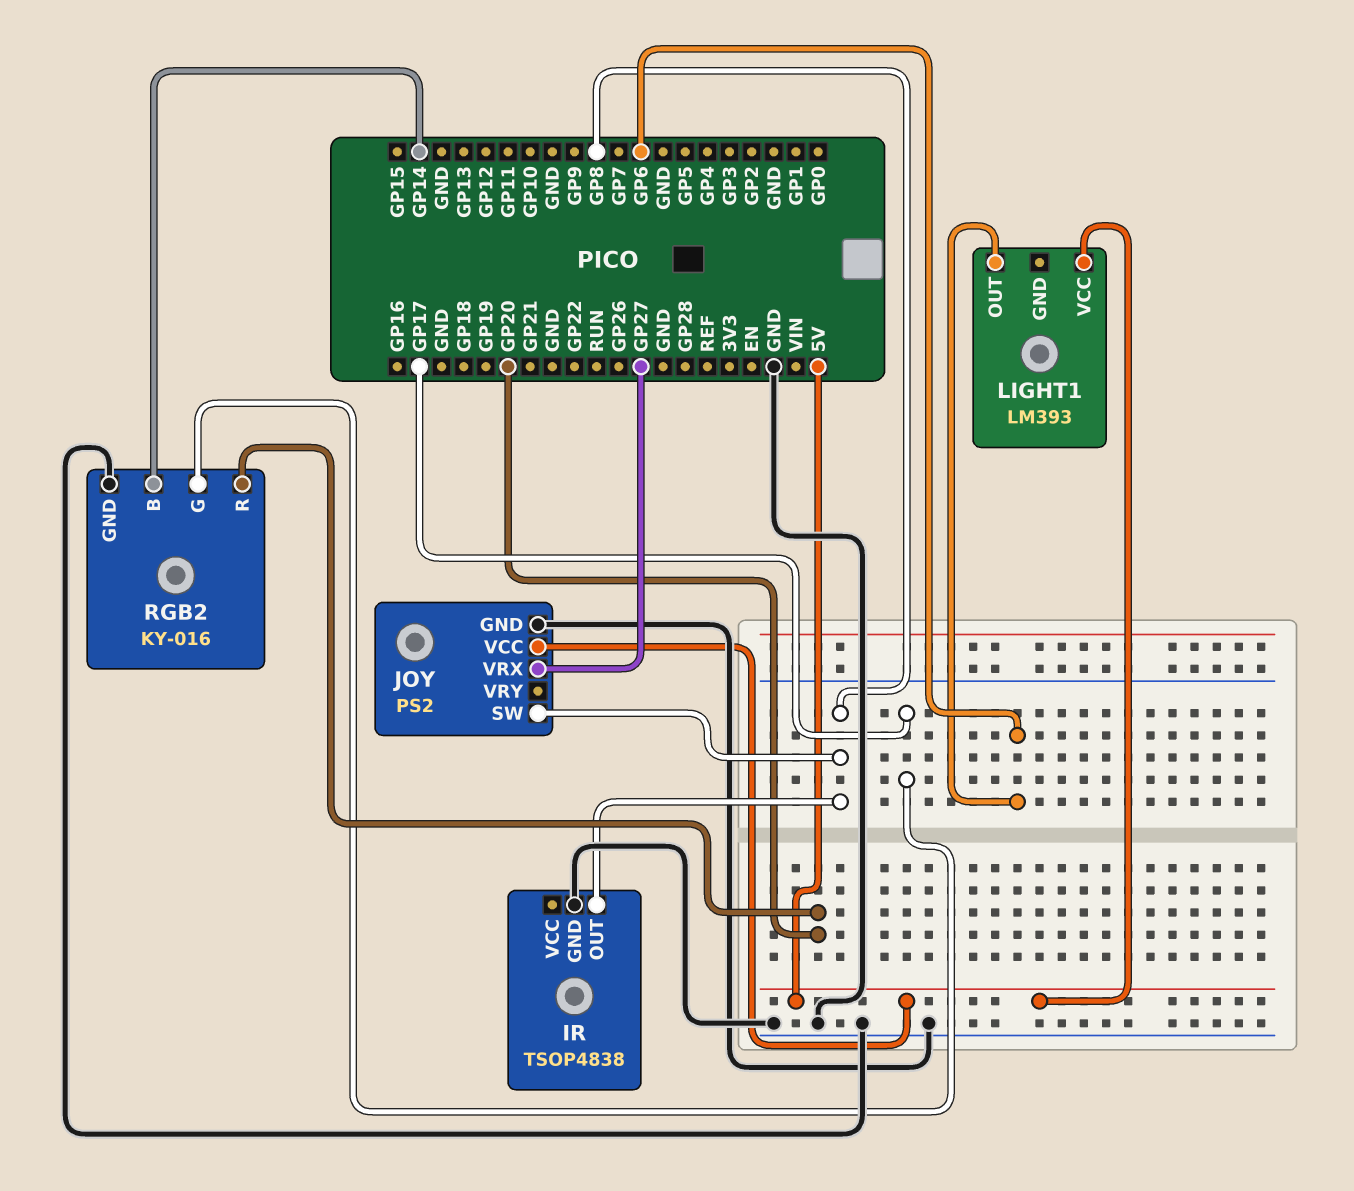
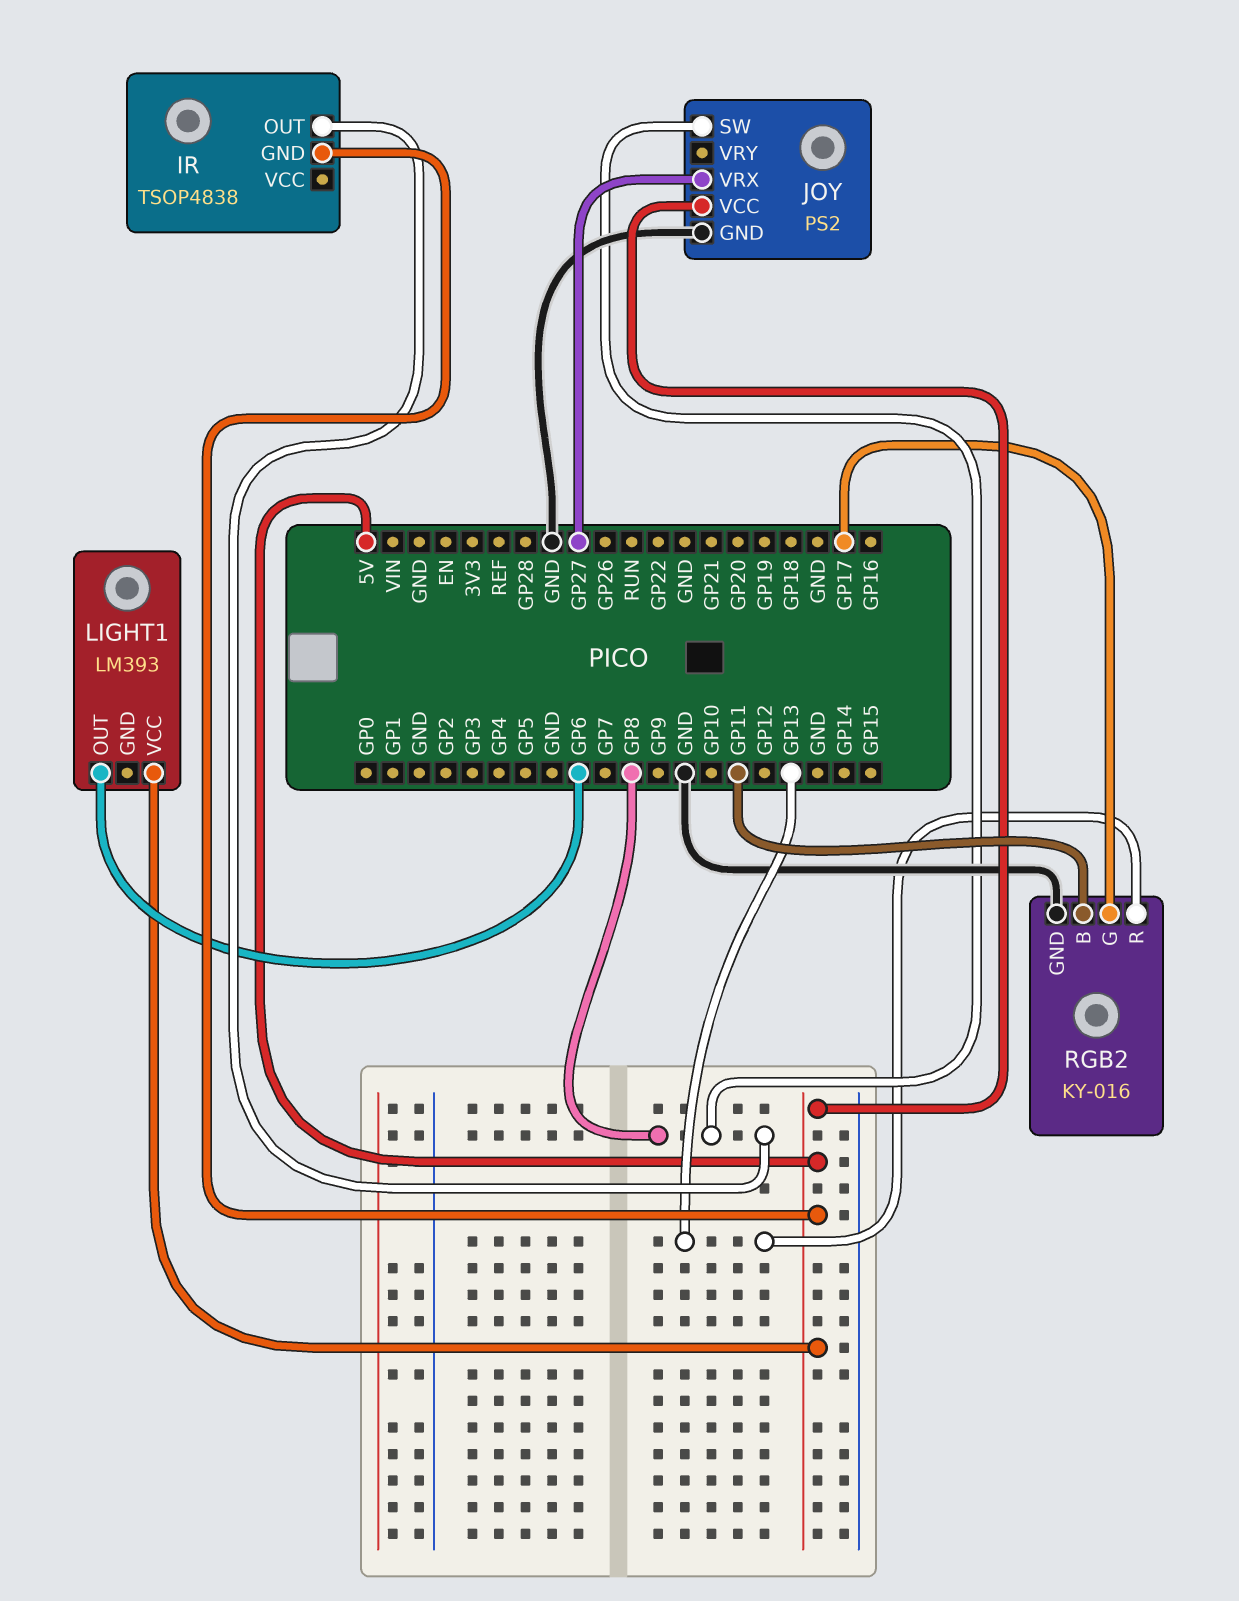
IR pin GND: GND -> 5V
RGB2 pin B: GP14 -> GP11
RGB2 pin R: GP20 -> GP13

